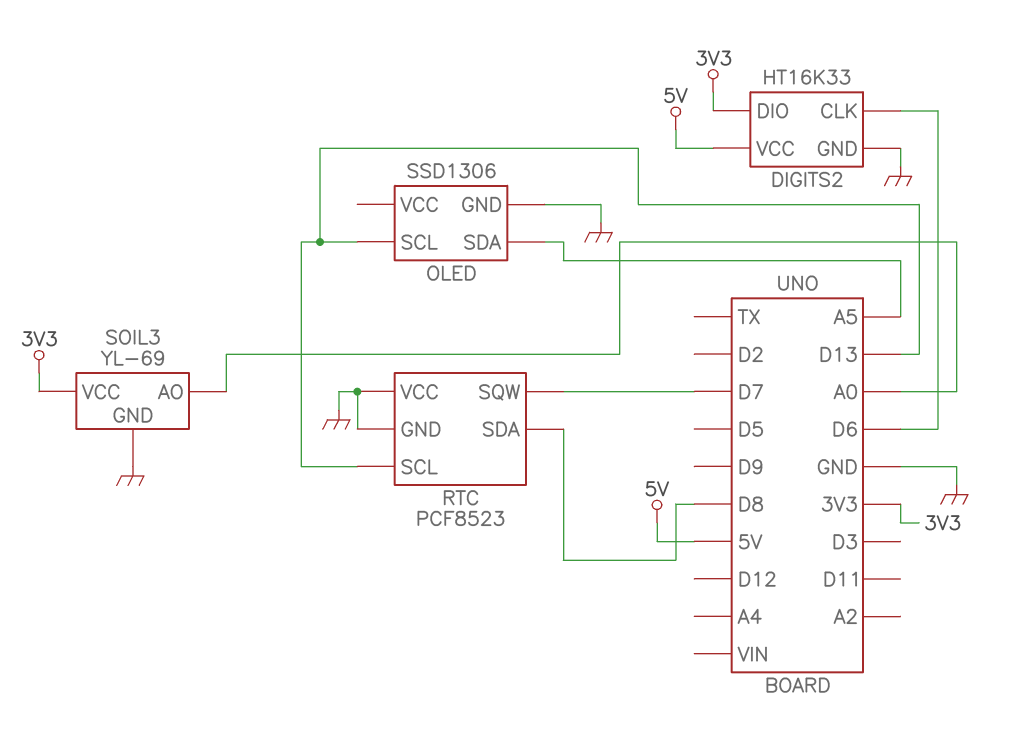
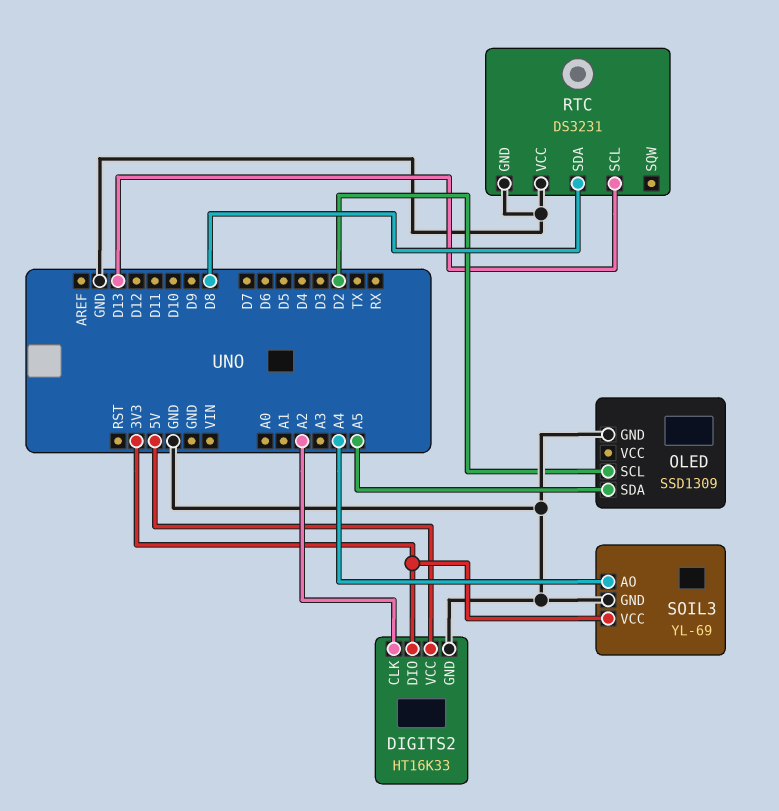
DIGITS2 pin CLK: D6 -> A2
OLED: SSD1306 -> SSD1309
OLED pin SCL: D13 -> D2
RTC: PCF8523 -> DS3231
RTC pin SQW: D7 -> none
SOIL3 pin AO: A0 -> A4

